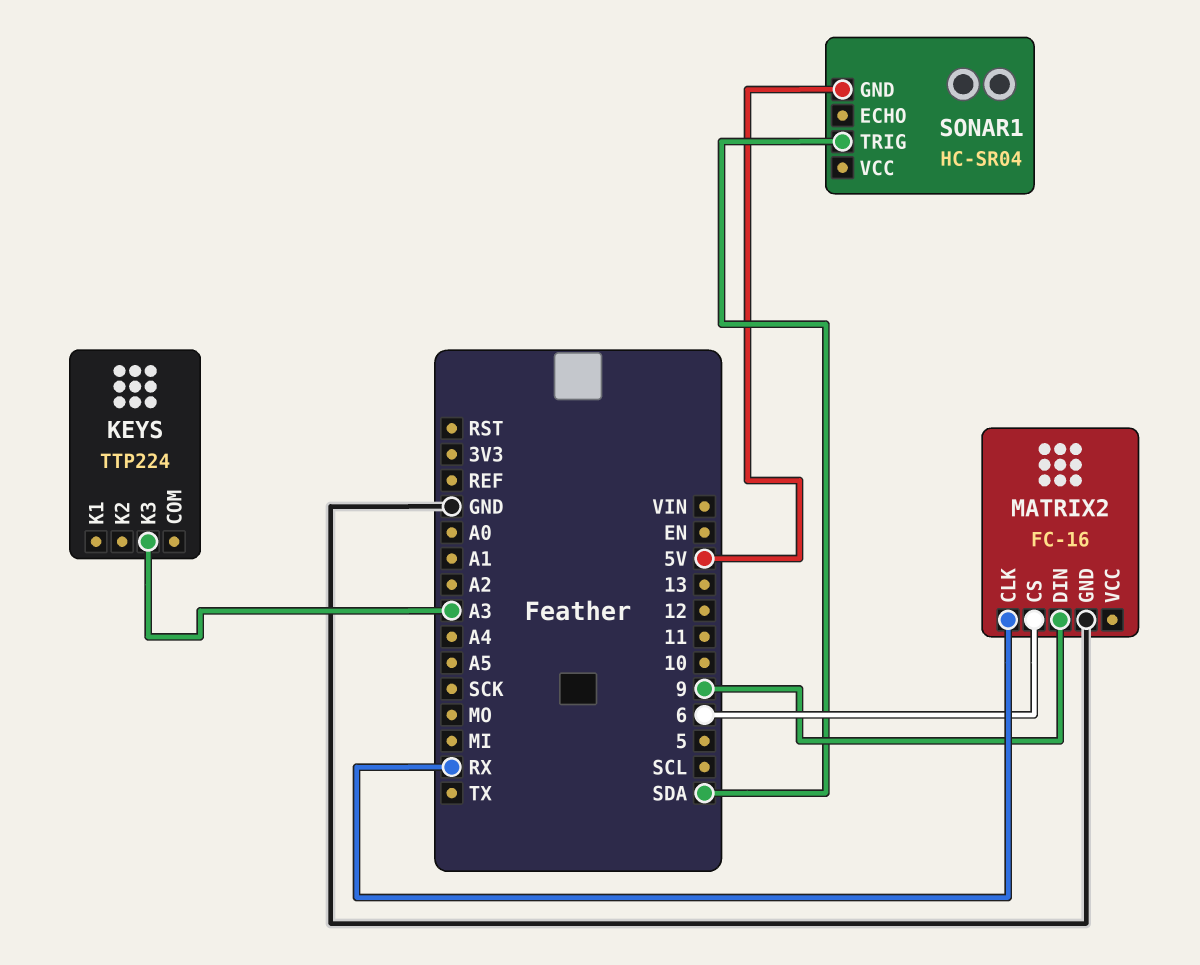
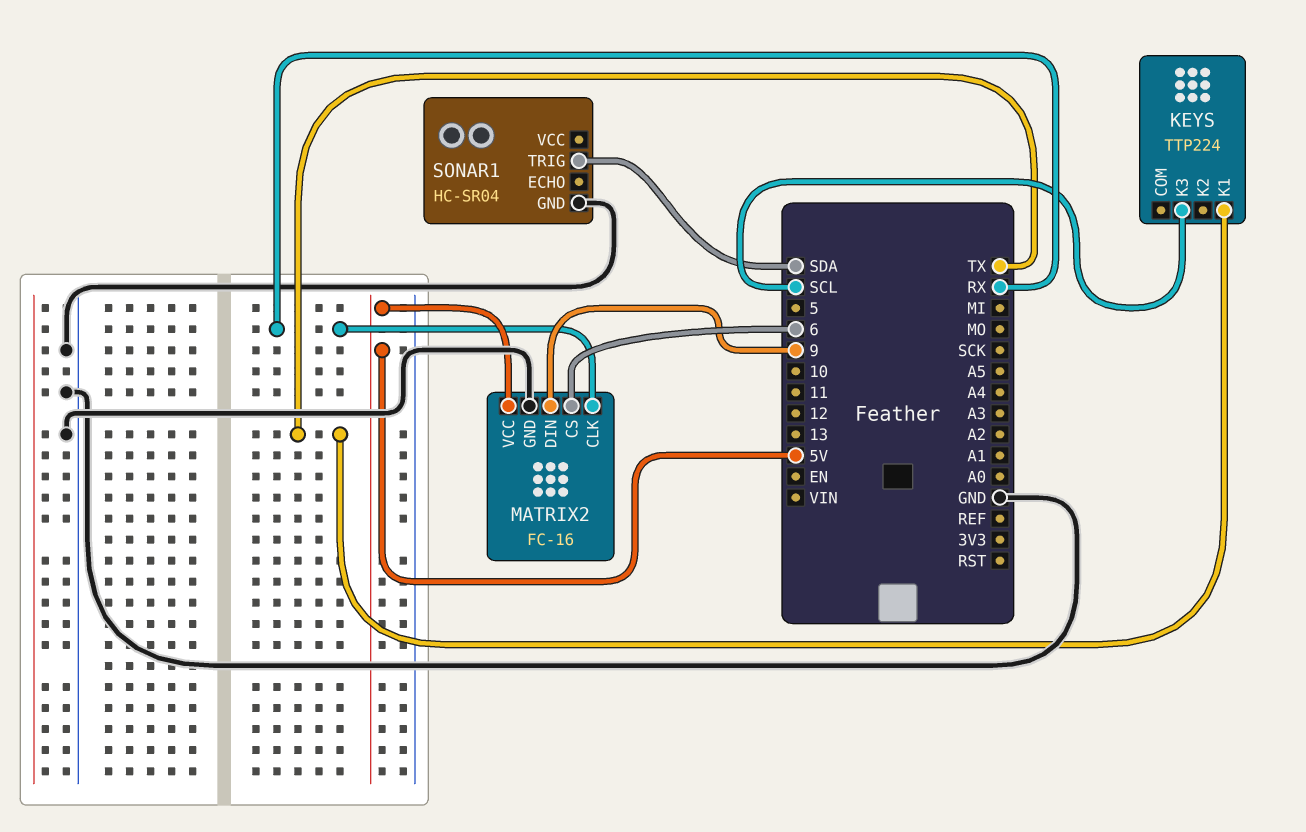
KEYS pin K1: none -> TX
KEYS pin K3: A3 -> SCL
MATRIX2 pin VCC: none -> 5V
SONAR1 pin GND: 5V -> GND

